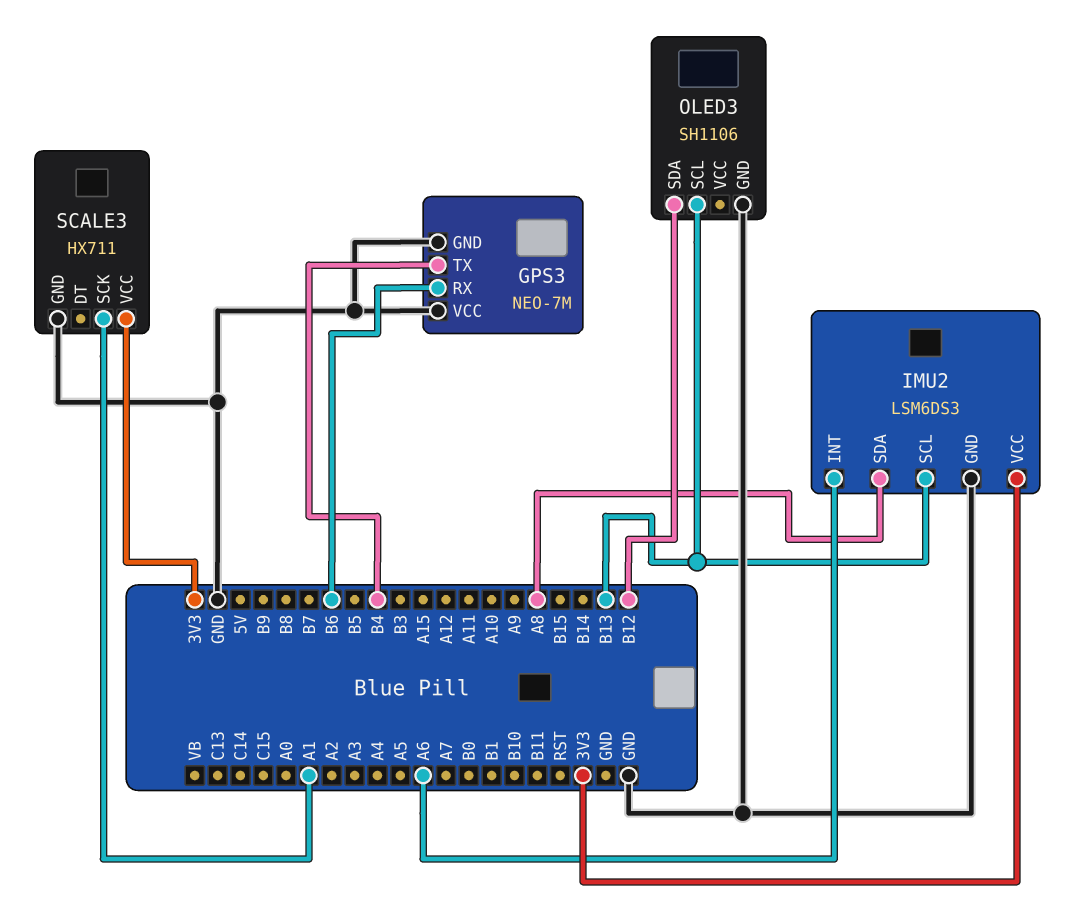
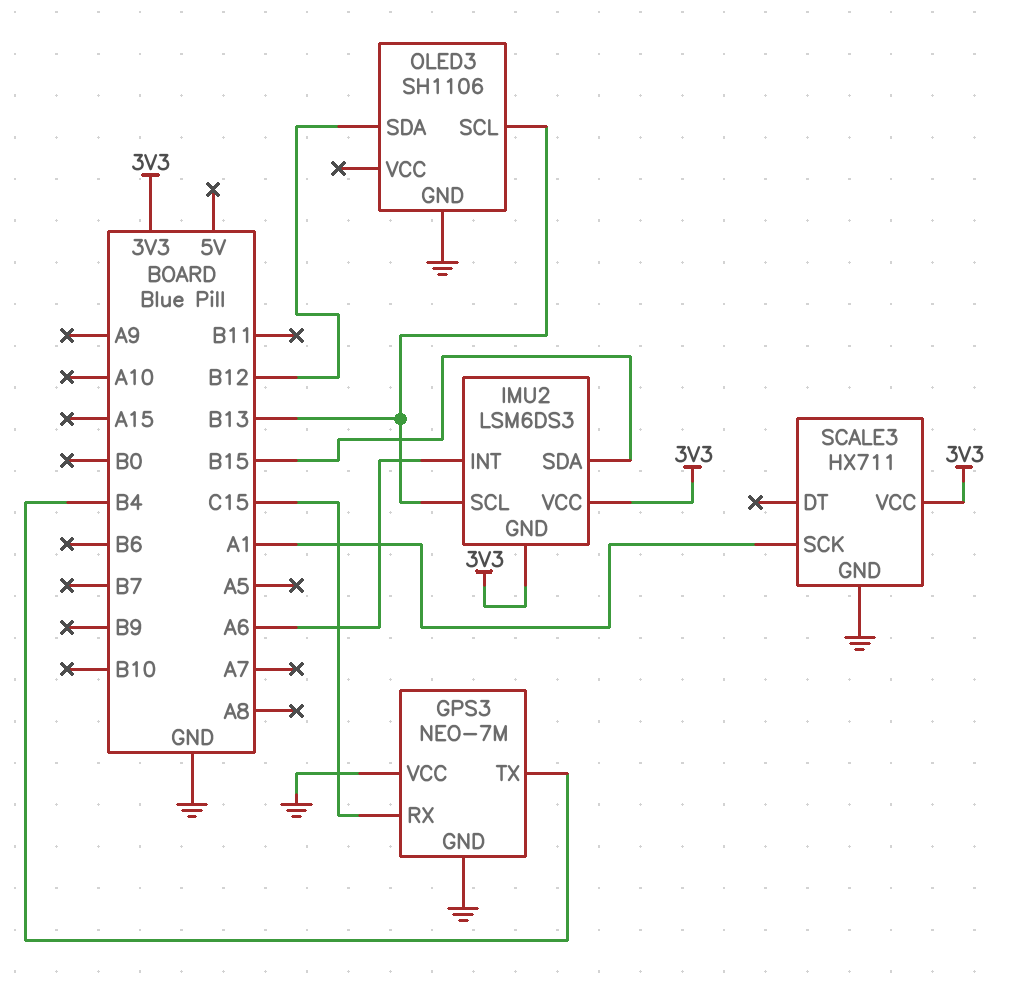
GPS3 pin RX: B6 -> C15
IMU2 pin GND: GND -> 3V3
IMU2 pin SDA: A8 -> B15

